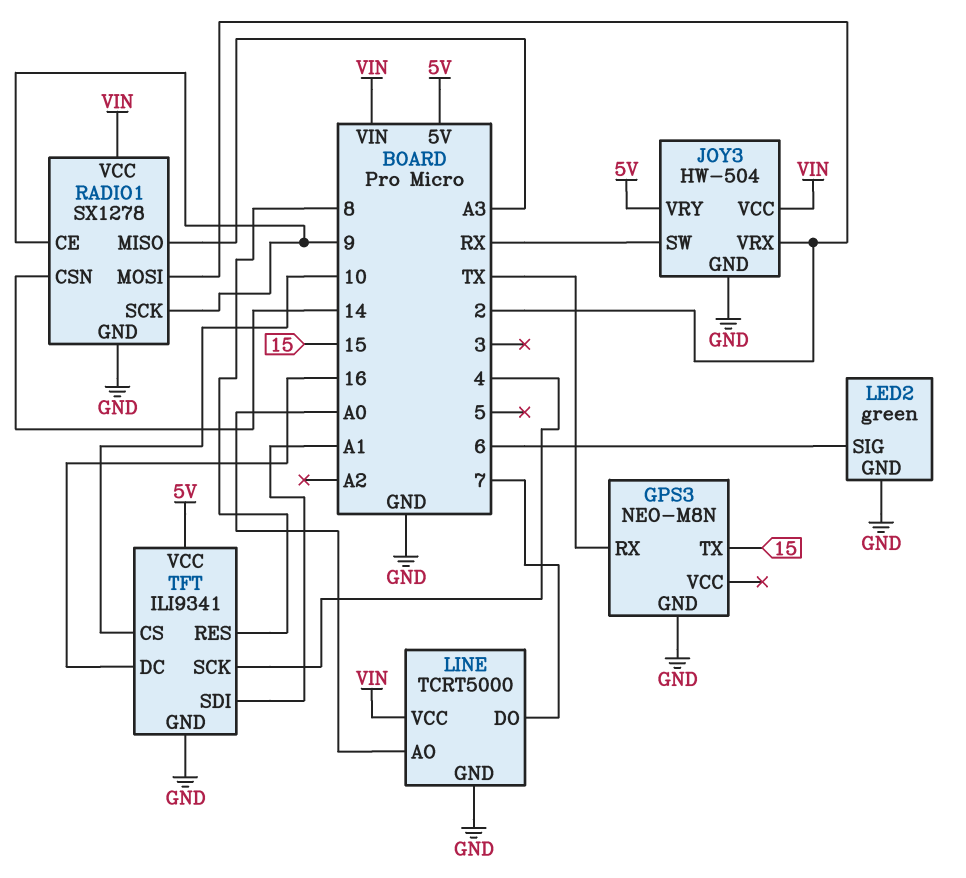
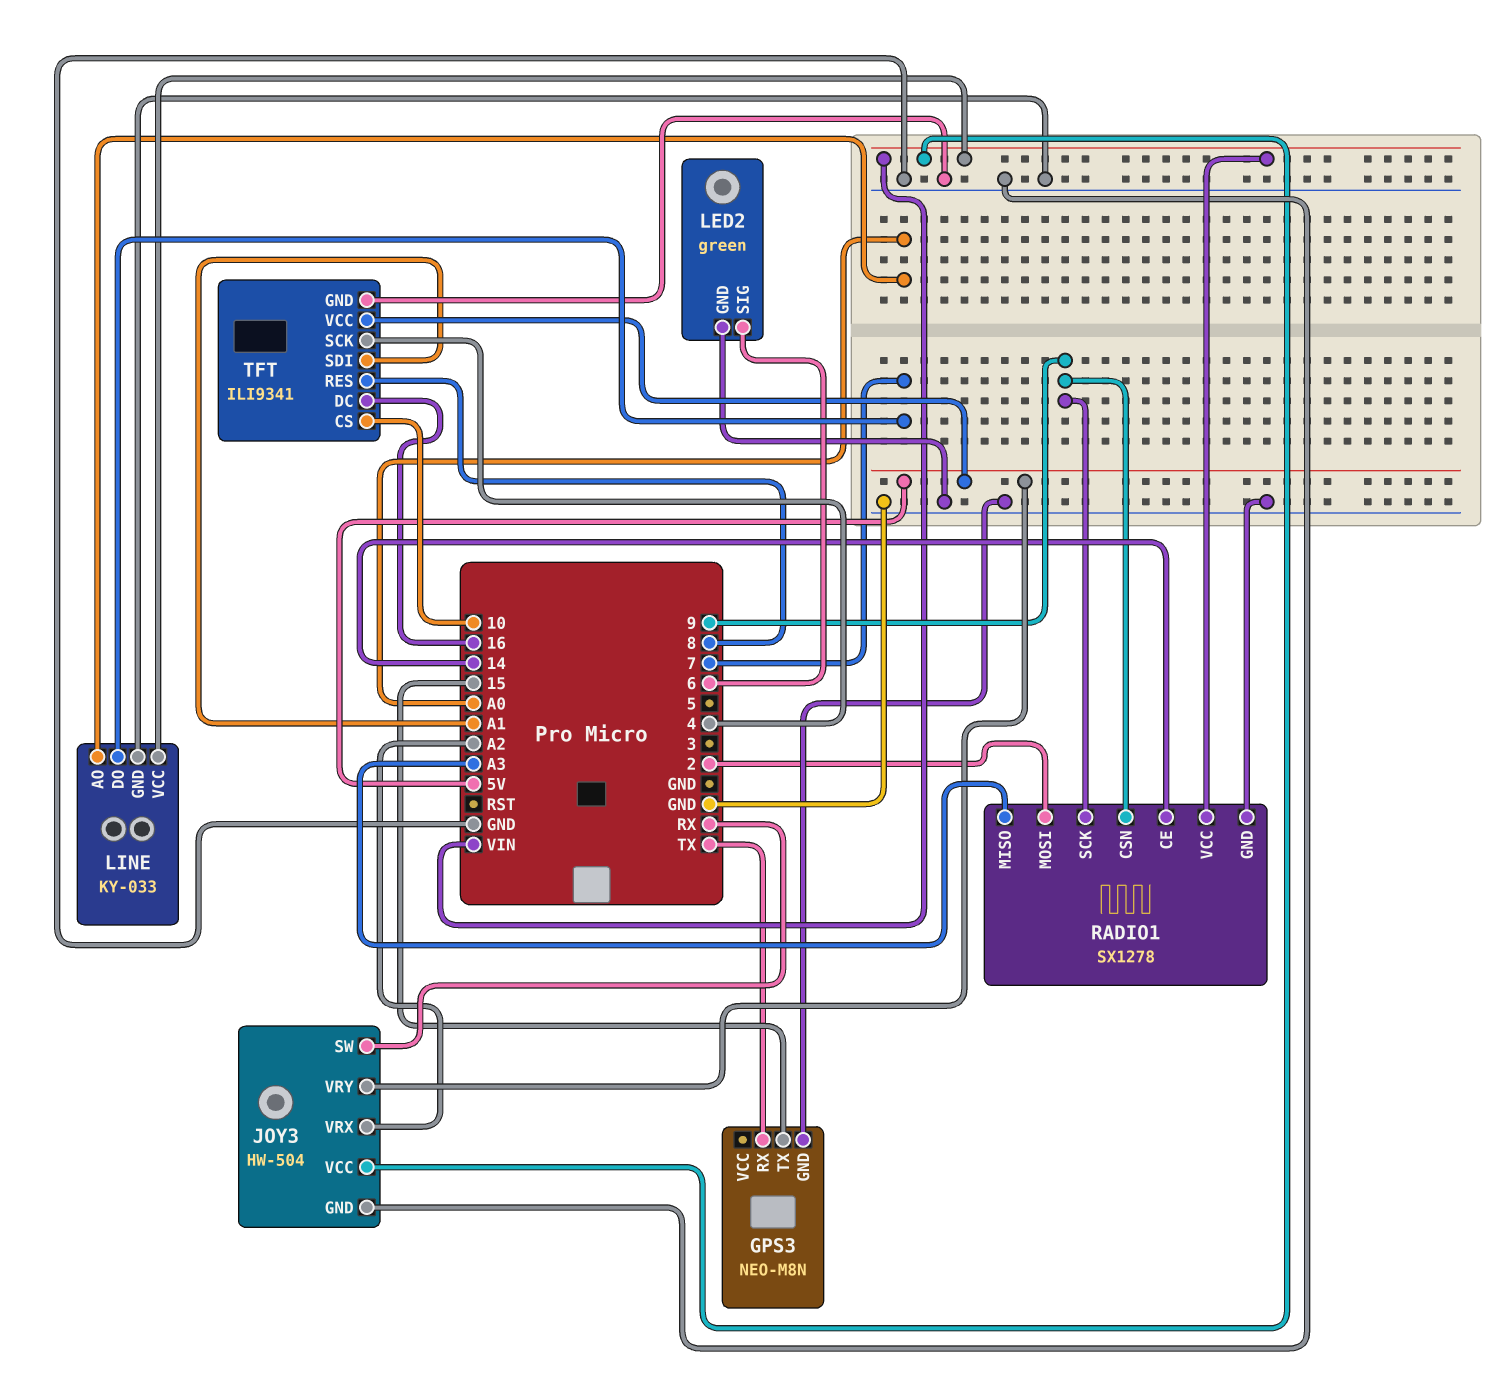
JOY3 pin VRX: 2 -> A2
LINE: TCRT5000 -> KY-033
RADIO1 pin CE: 9 -> 14
RADIO1 pin CSN: 14 -> 9

